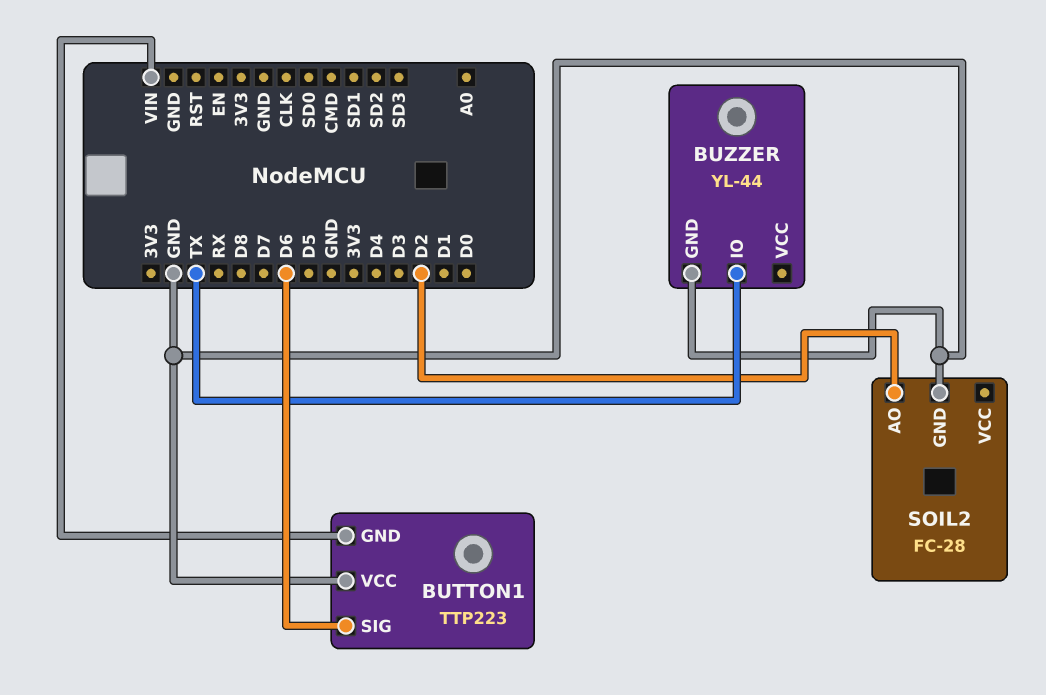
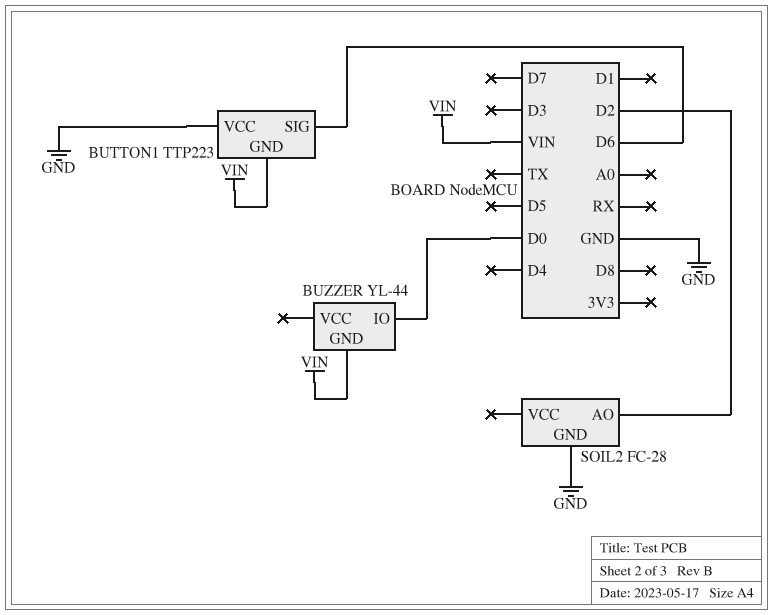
BUZZER pin GND: GND -> VIN
BUZZER pin IO: TX -> D0

